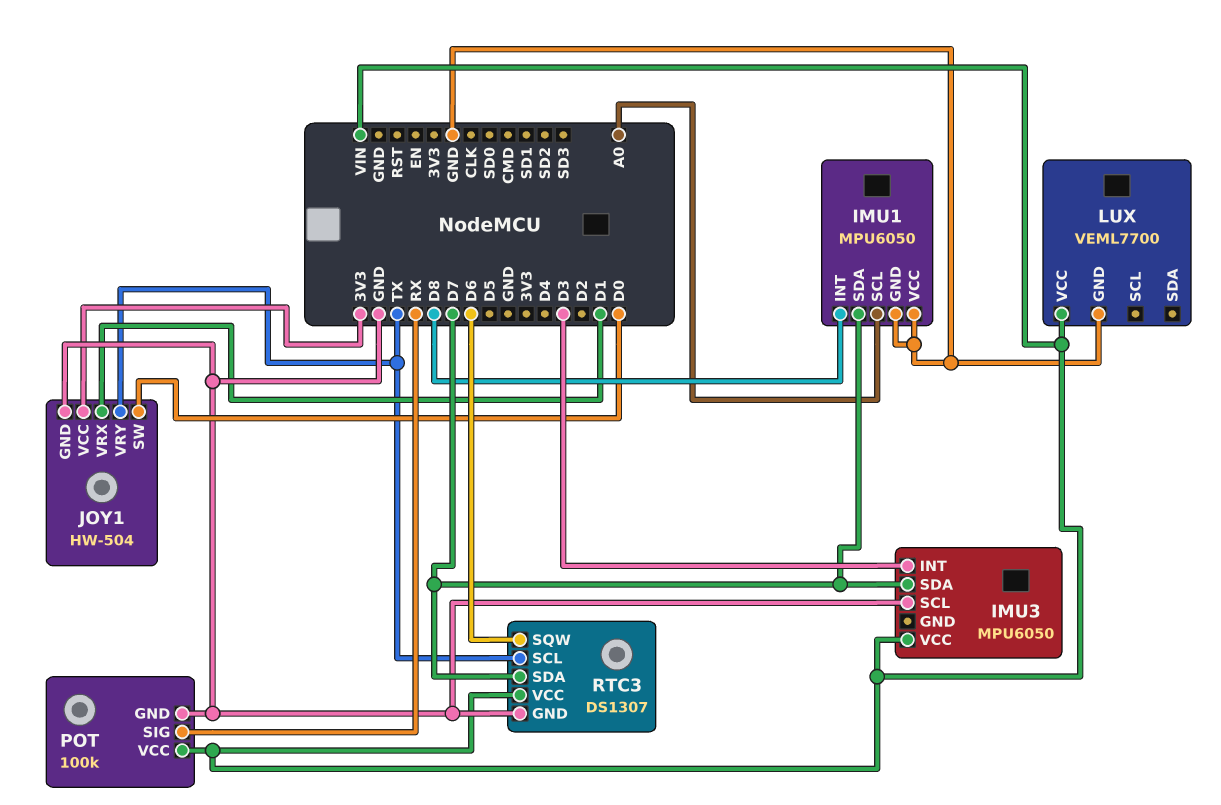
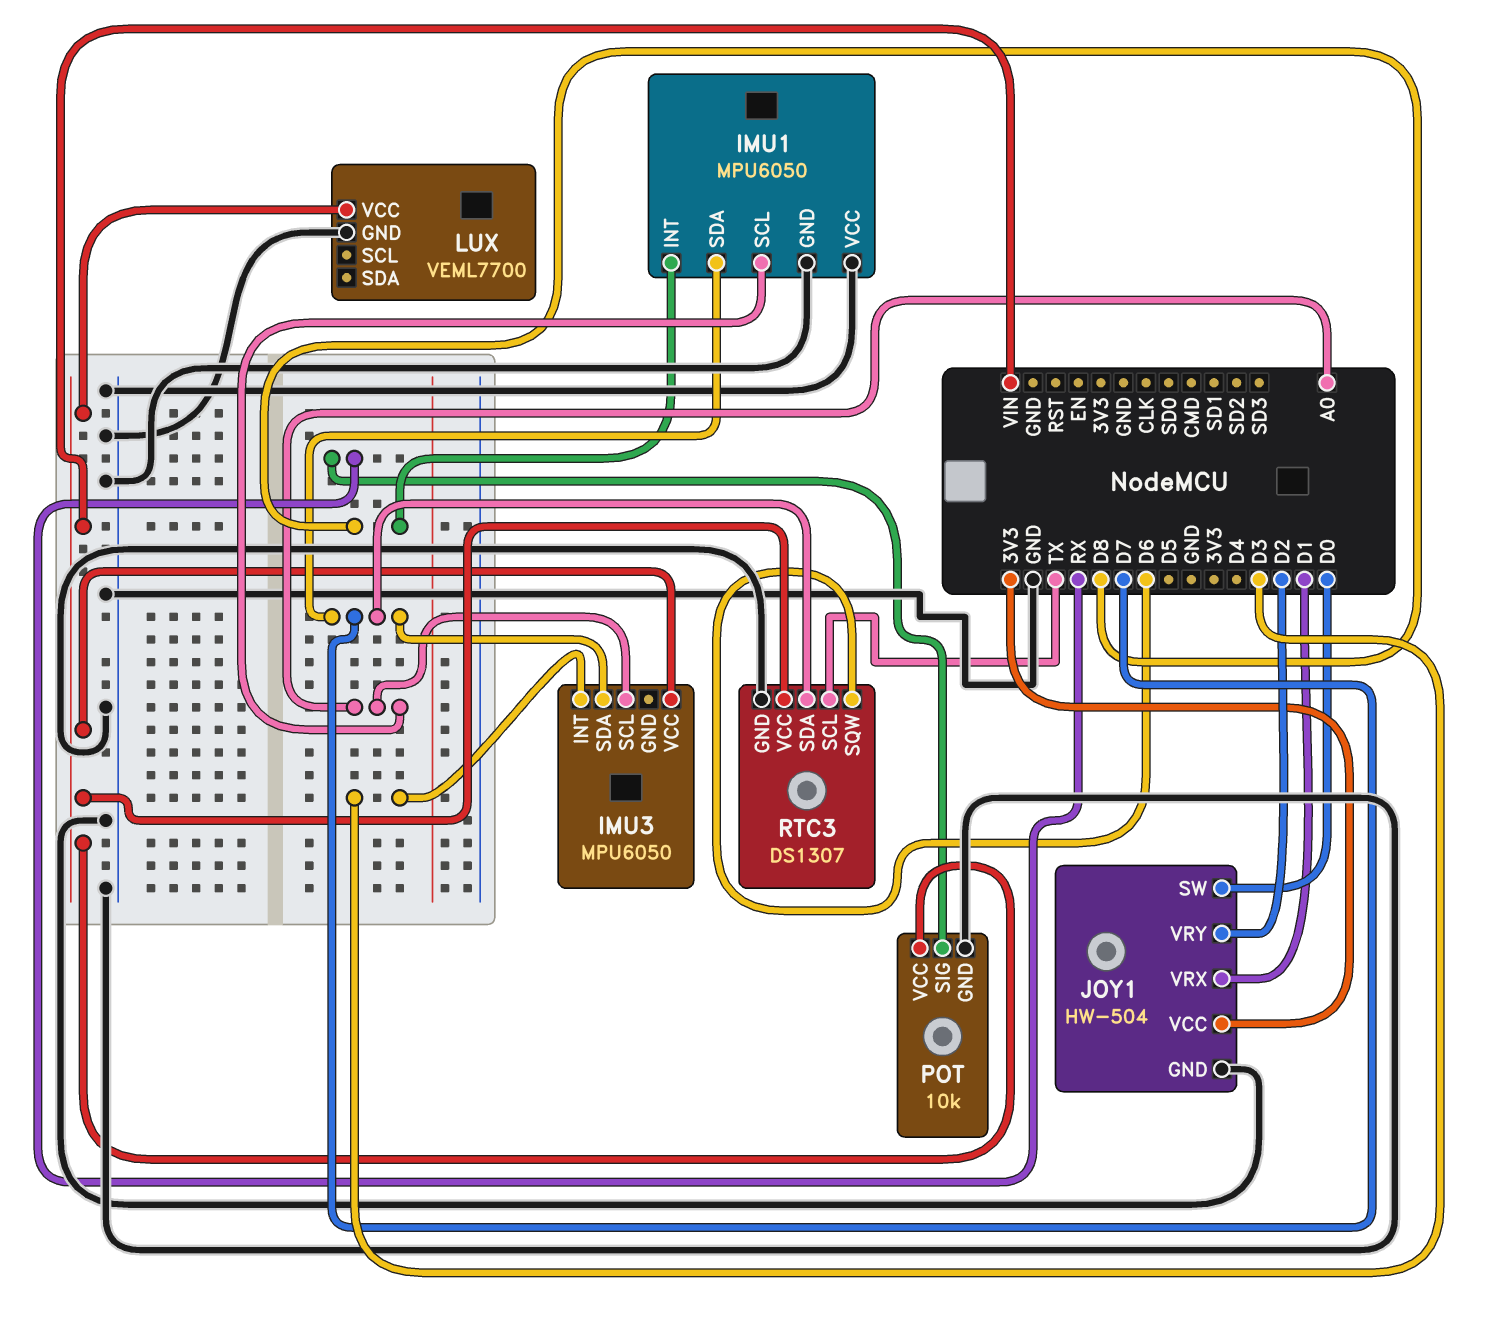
IMU3 pin SCL: GND -> A0
JOY1 pin VRY: TX -> D2
POT: 100k -> 10k

